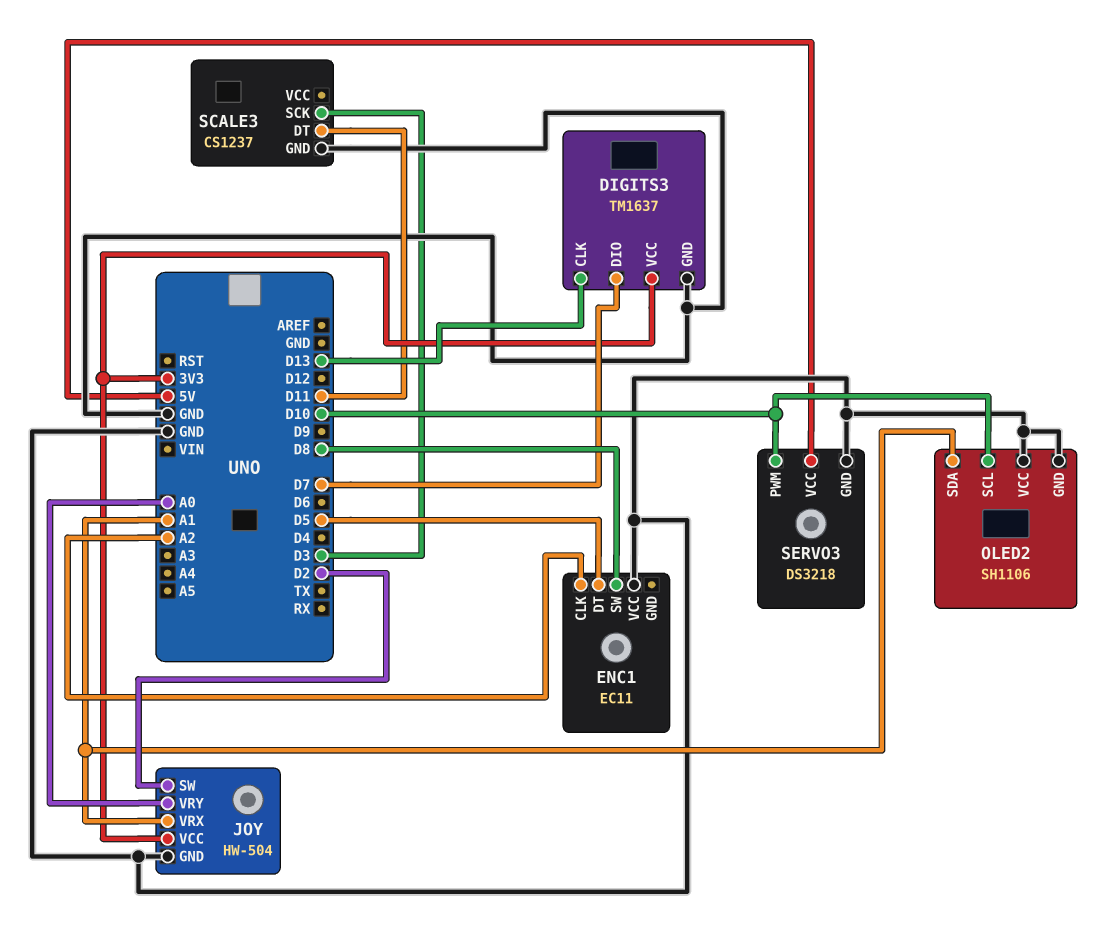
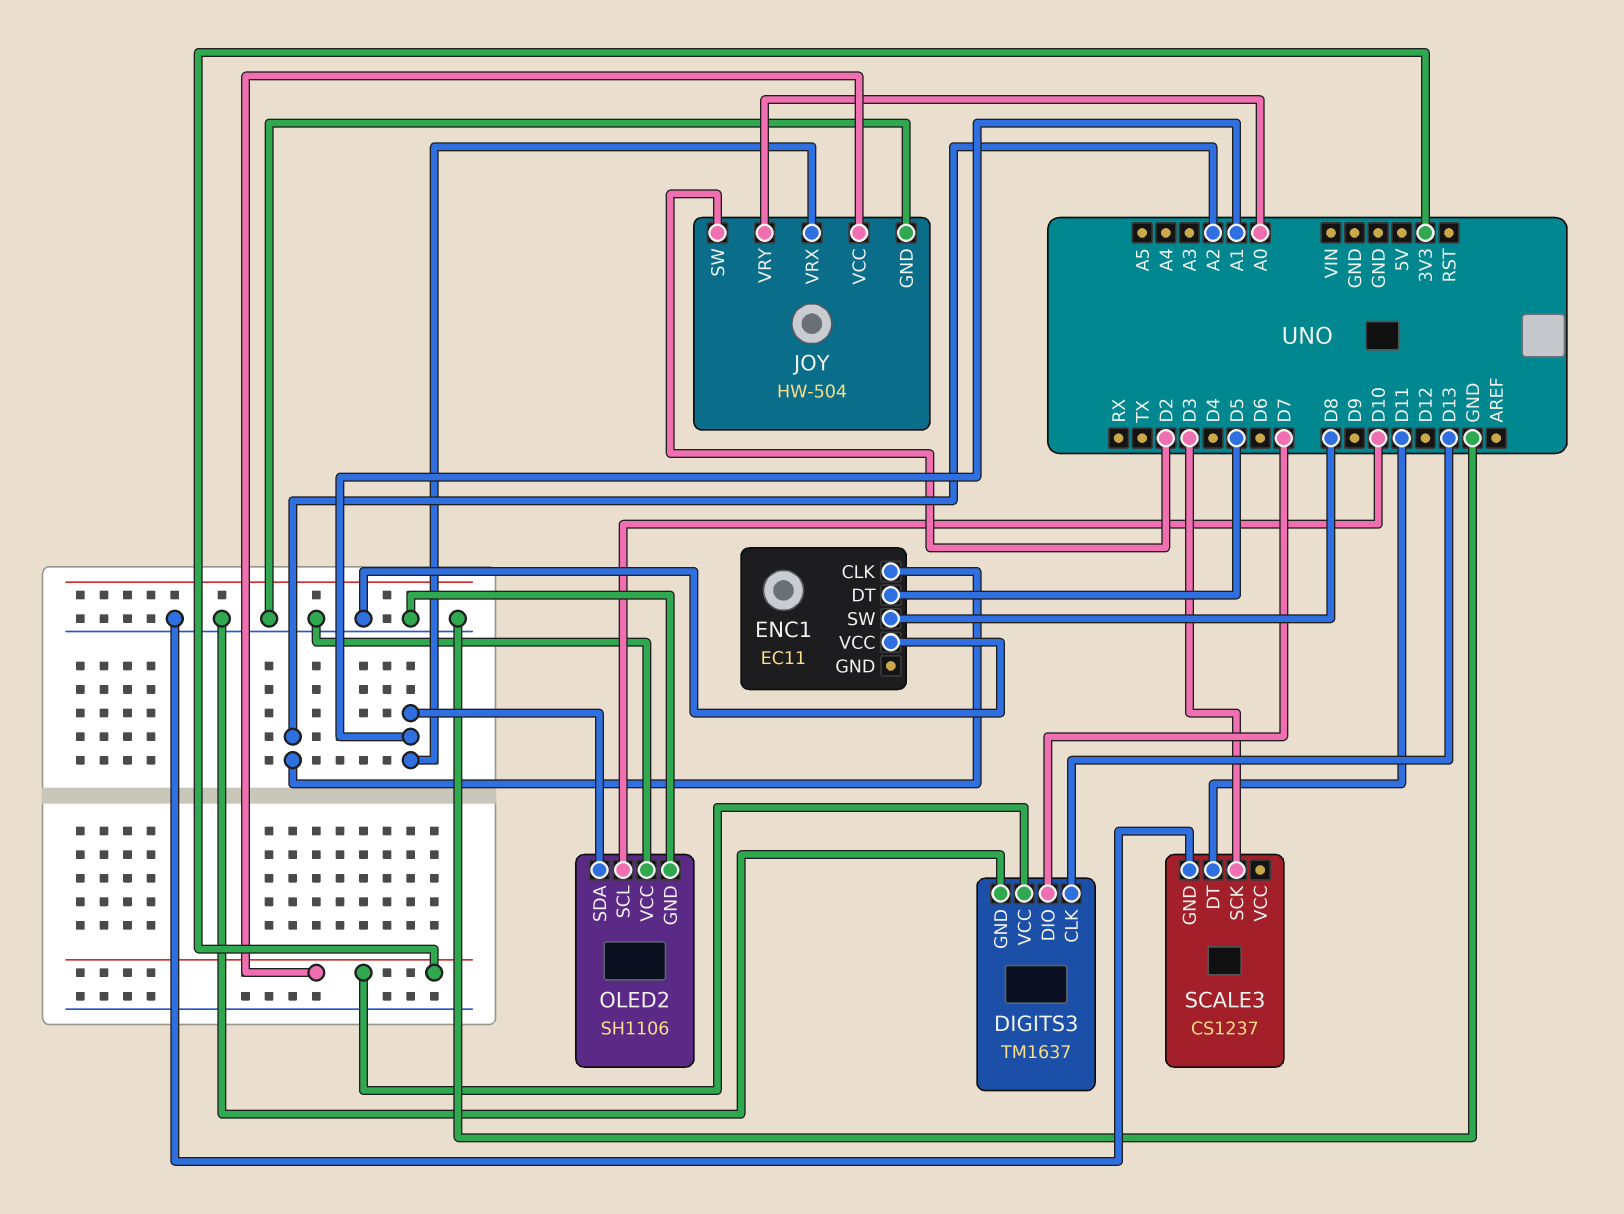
SERVO3: DS3218 -> none
SERVO3 pin GND: GND -> none
SERVO3 pin PWM: D10 -> none
SERVO3 pin VCC: 5V -> none

